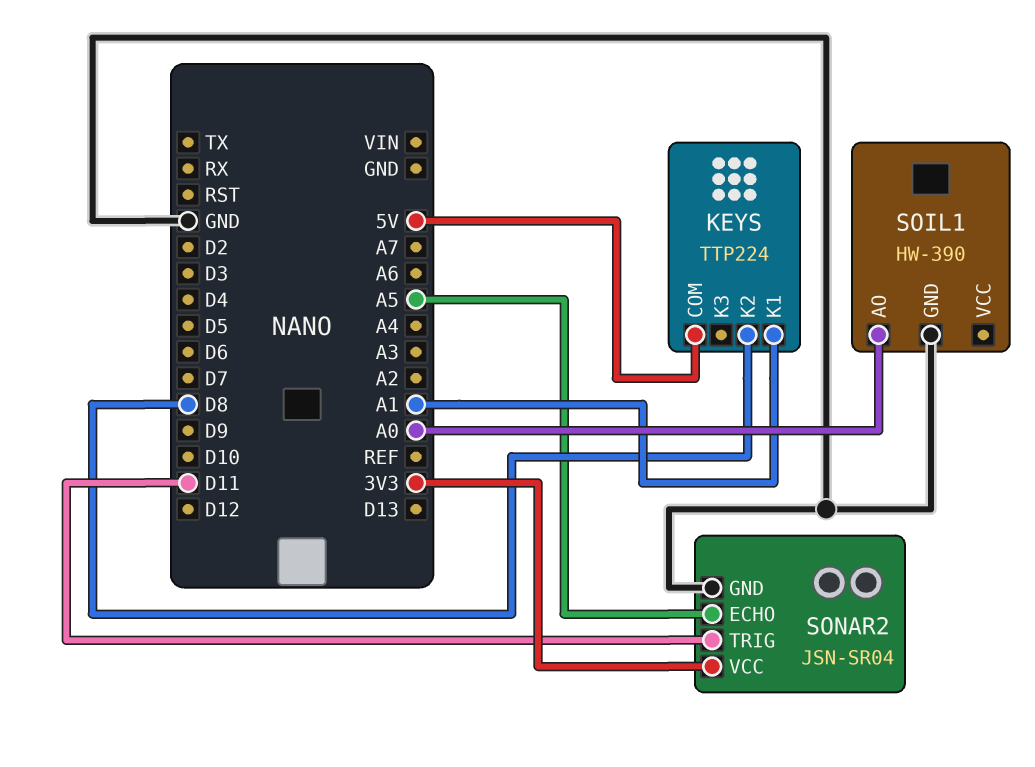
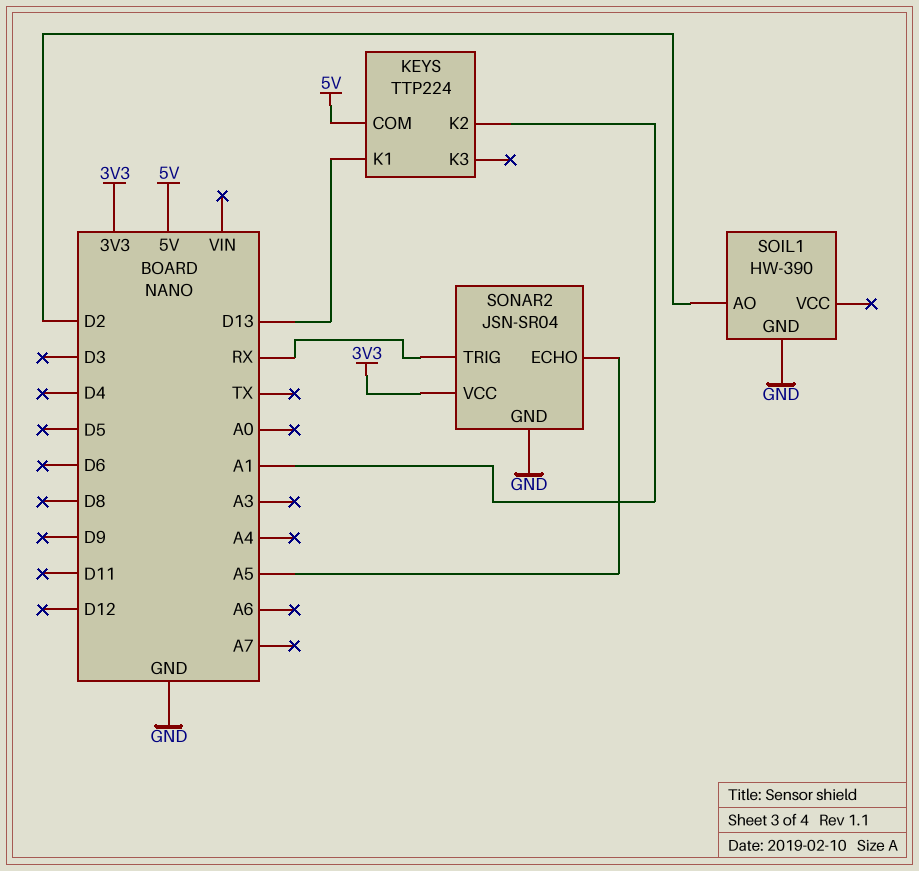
KEYS pin K1: A1 -> D13
KEYS pin K2: D8 -> A1
SOIL1 pin AO: A0 -> D2
SONAR2 pin TRIG: D11 -> RX

